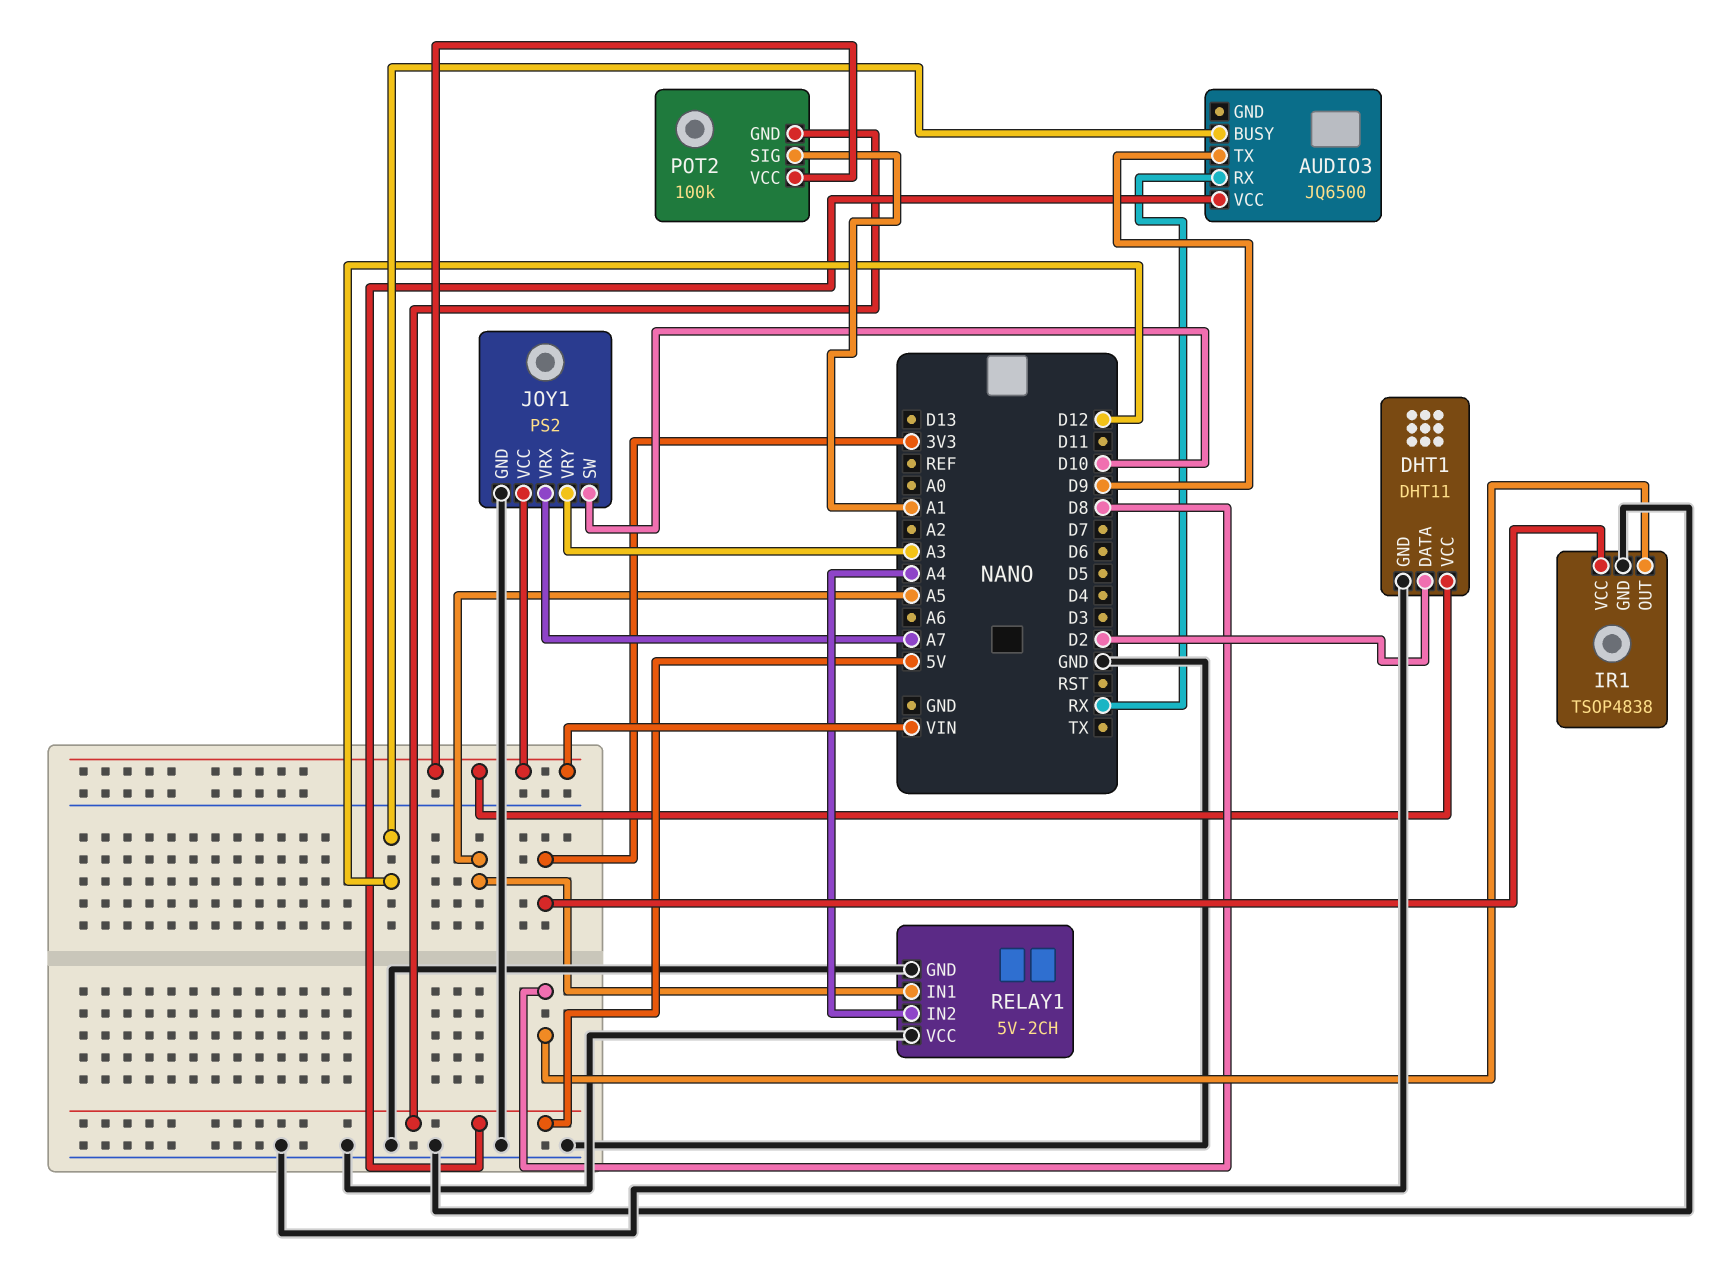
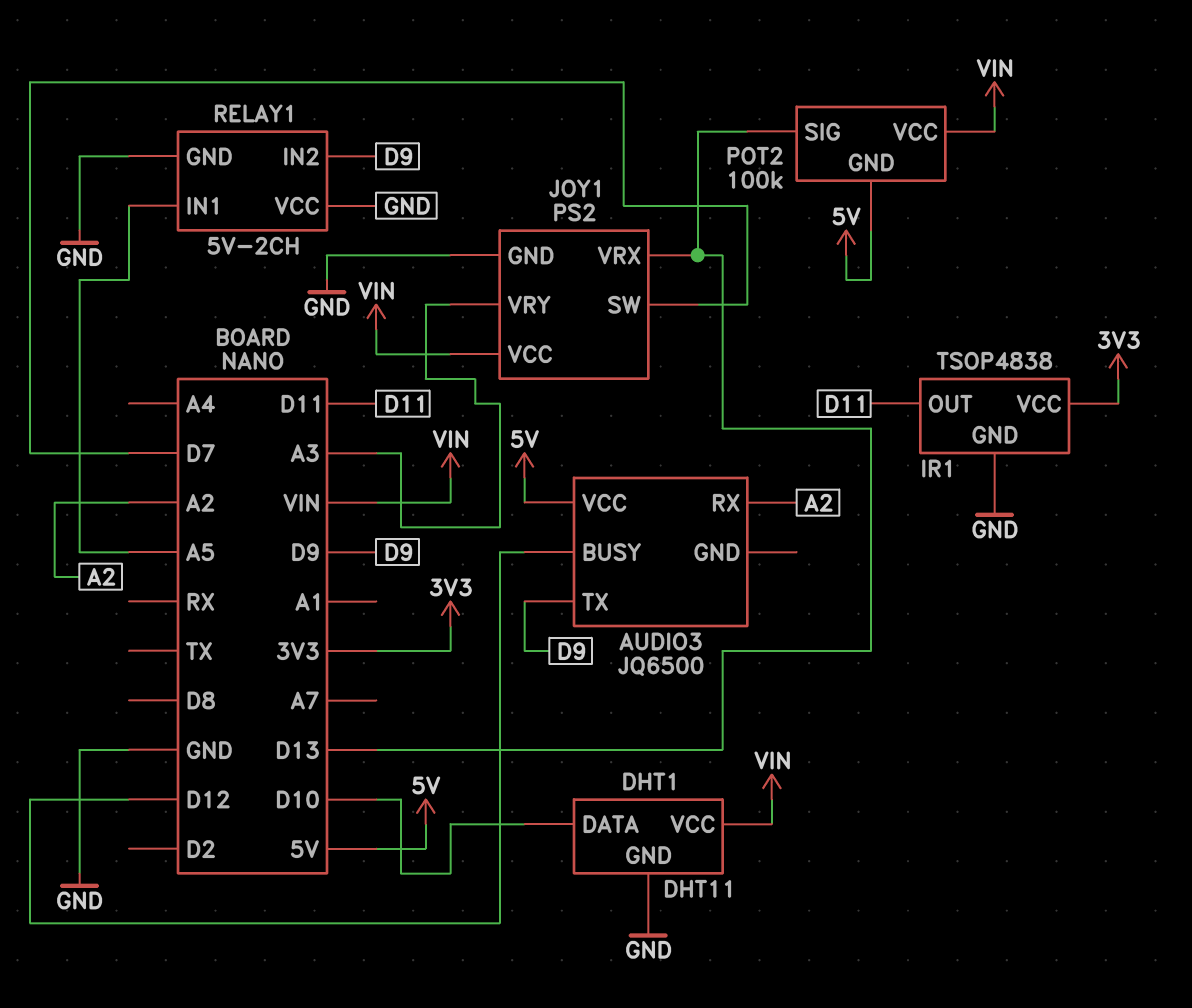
AUDIO3 pin RX: RX -> A2
DHT1 pin DATA: D2 -> D10
IR1 pin OUT: D8 -> D11
JOY1 pin SW: D10 -> D7
JOY1 pin VRX: A7 -> D13
POT2 pin SIG: A1 -> D13
RELAY1 pin IN2: A4 -> D9

